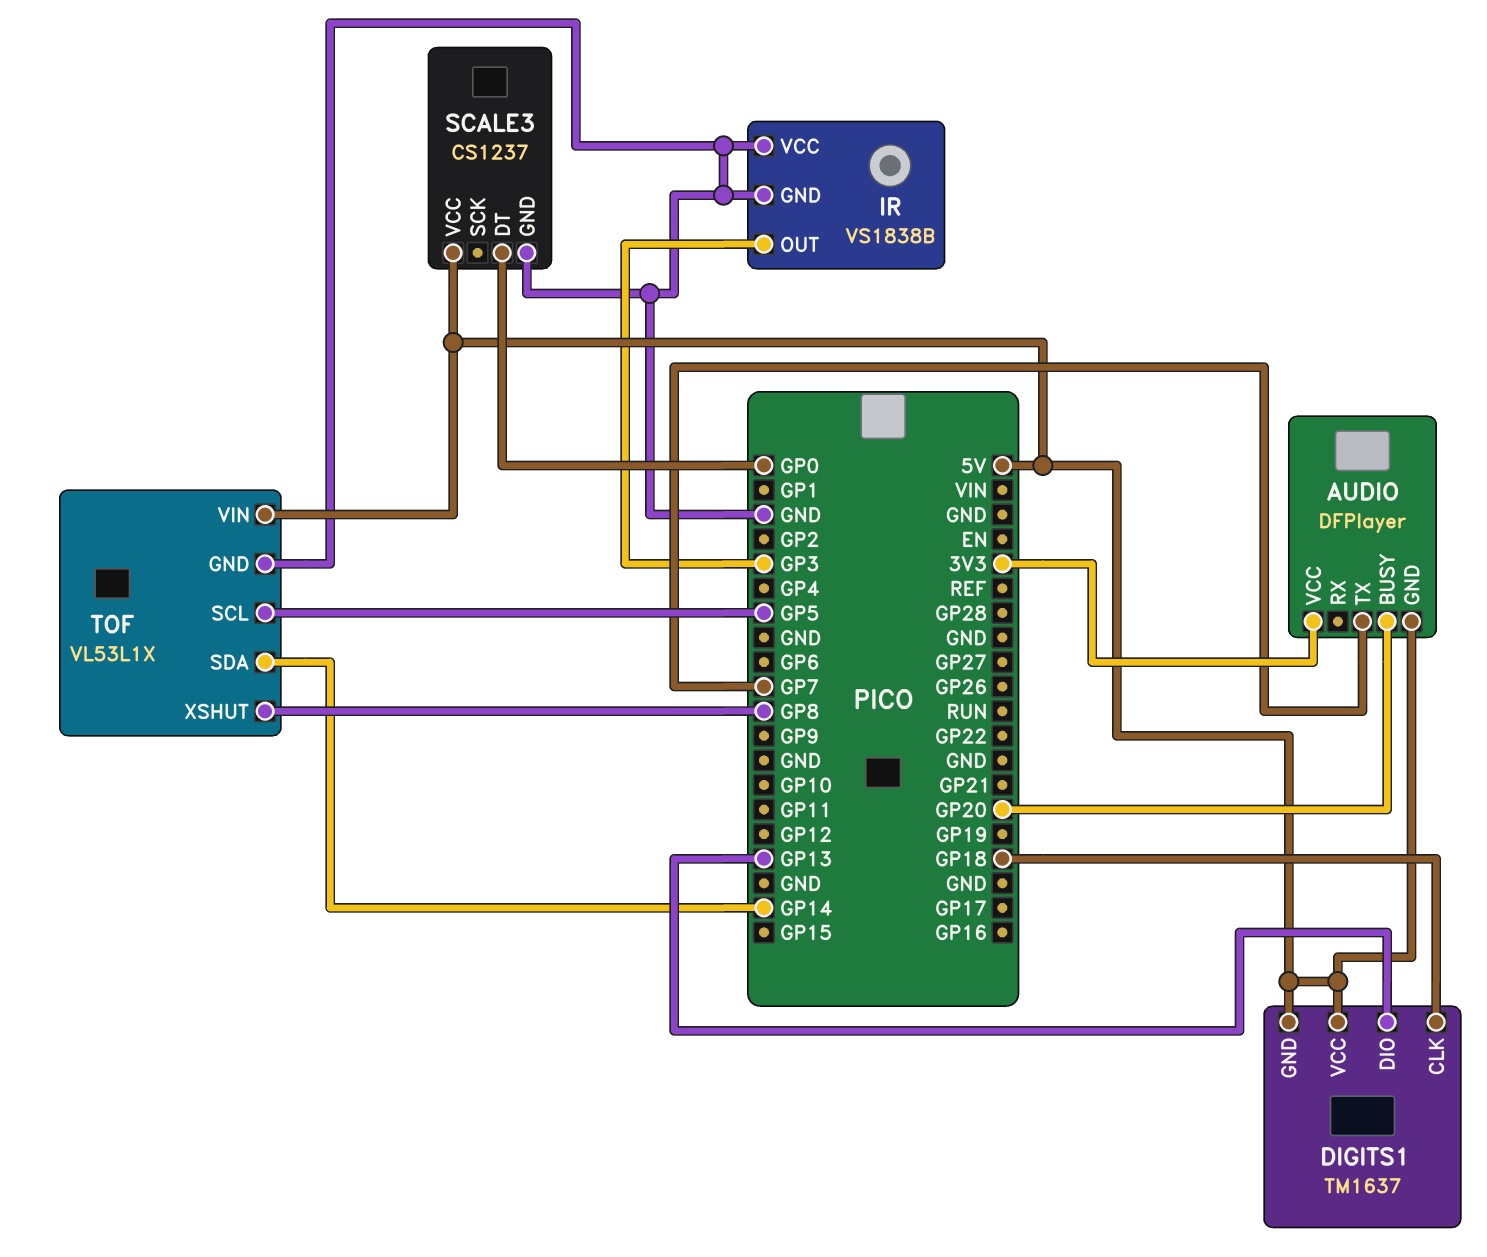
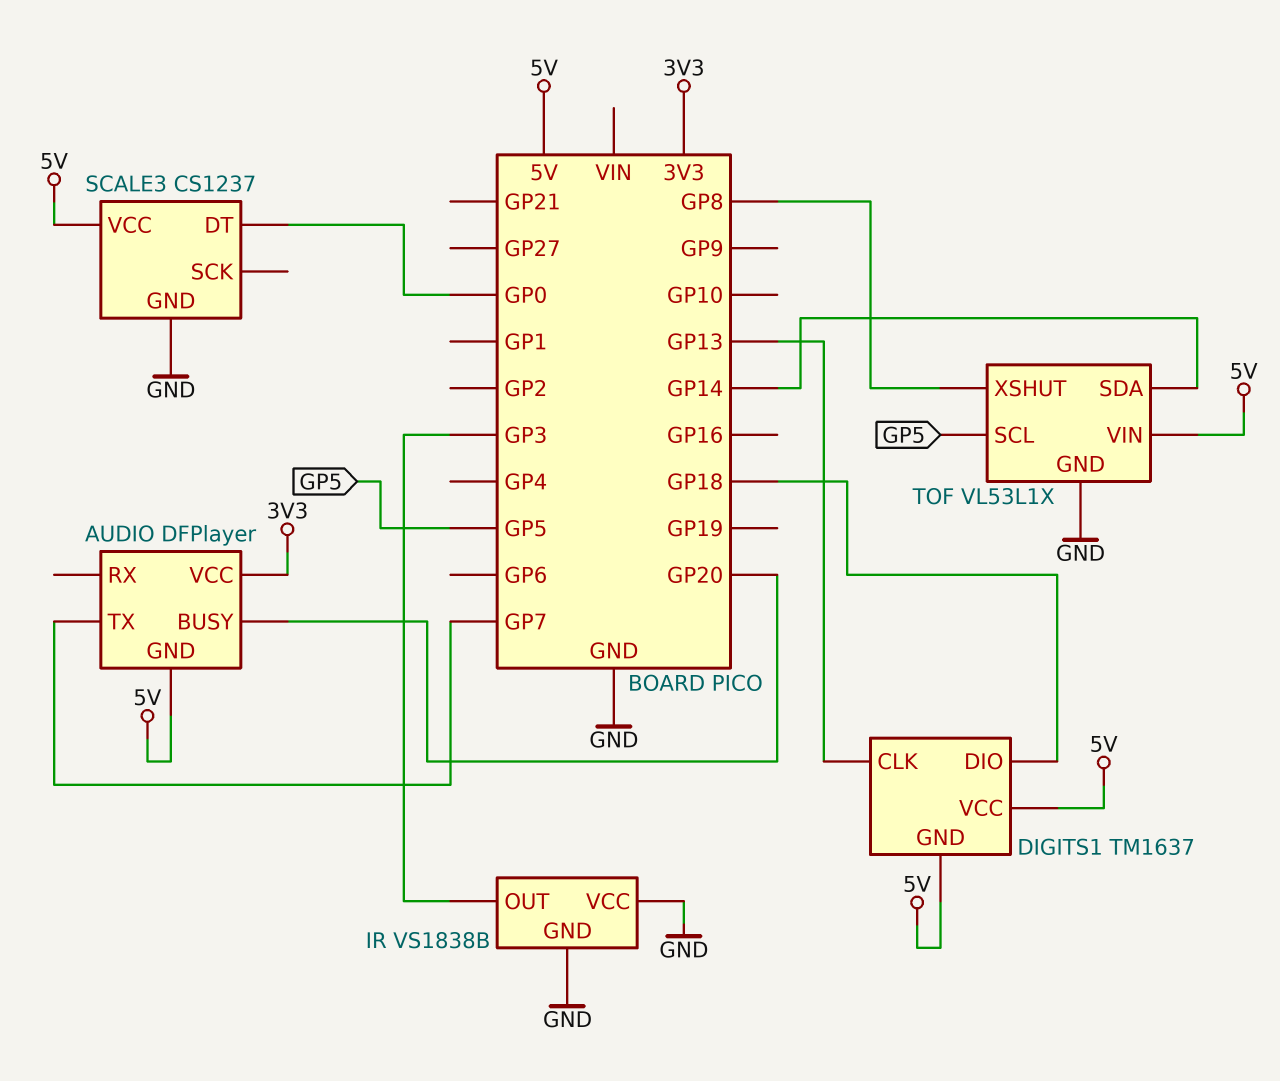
DIGITS1 pin CLK: GP18 -> GP13
DIGITS1 pin DIO: GP13 -> GP18

